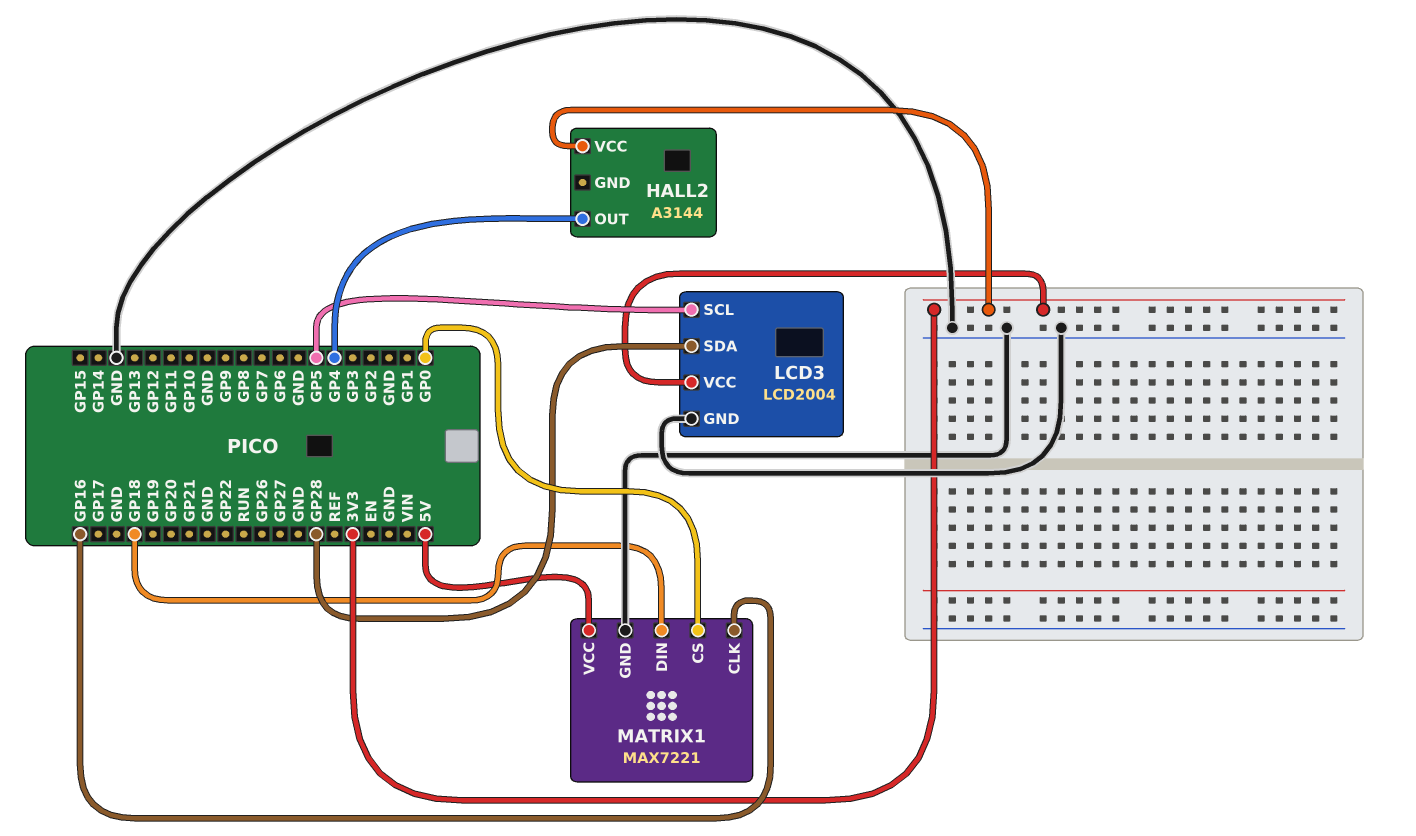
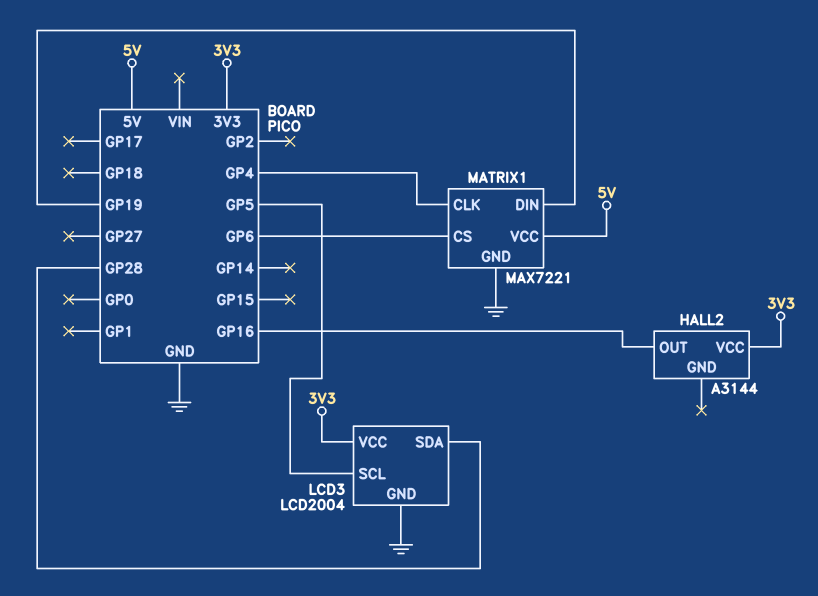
HALL2 pin OUT: GP4 -> GP16
MATRIX1 pin CLK: GP16 -> GP4
MATRIX1 pin CS: GP0 -> GP6
MATRIX1 pin DIN: GP18 -> GP19

